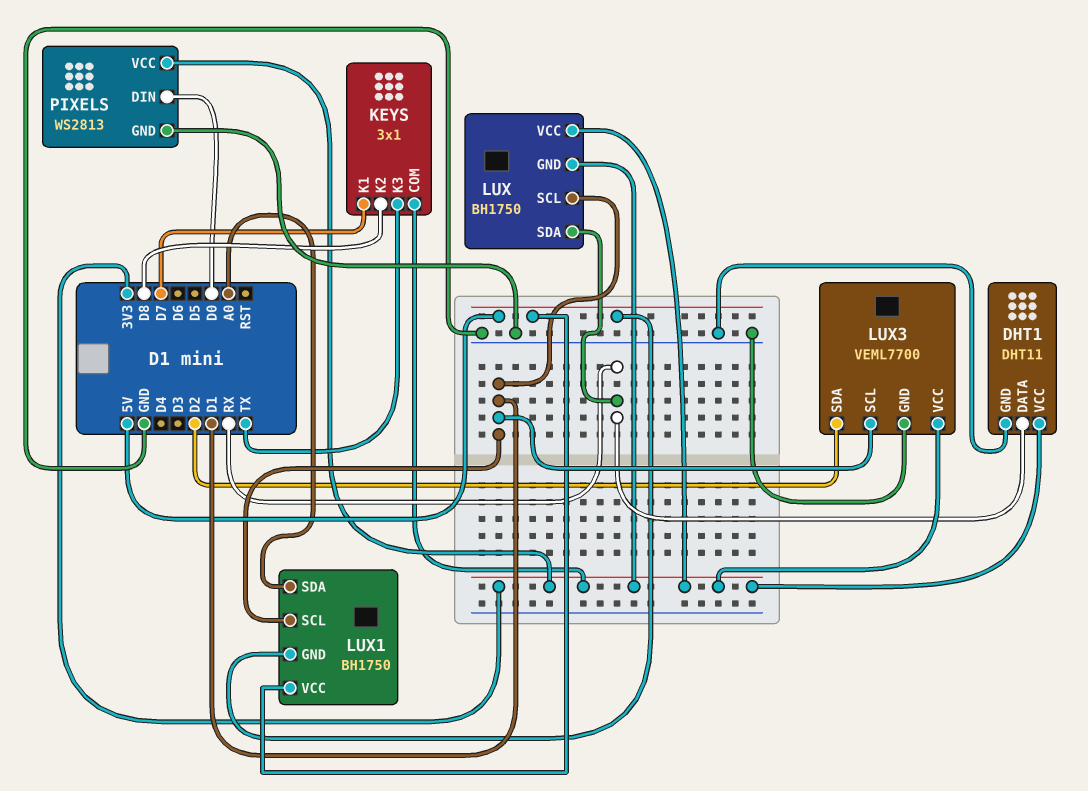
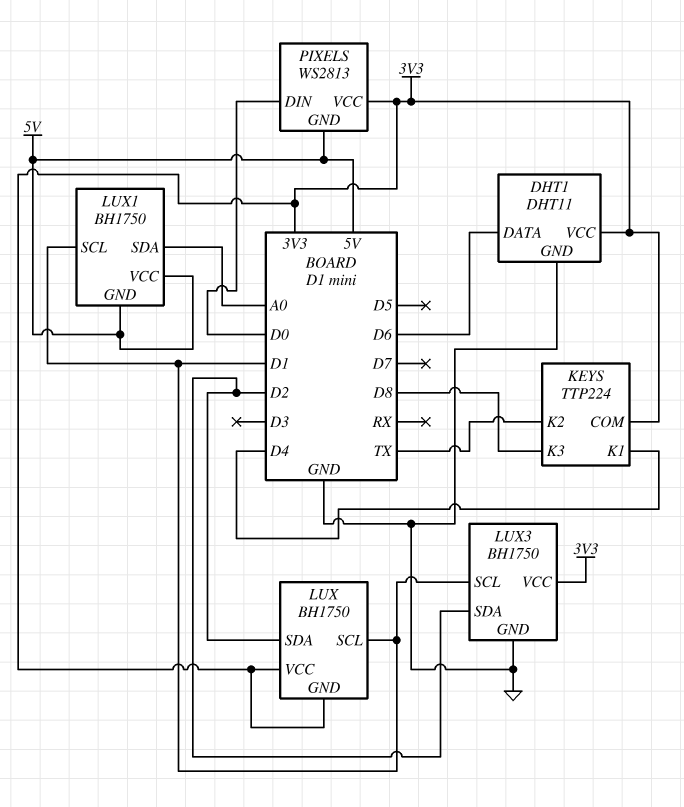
DHT1 pin DATA: RX -> D6
KEYS: 3x1 -> TTP224
KEYS pin K1: D7 -> D4
KEYS pin K2: D8 -> TX
KEYS pin K3: TX -> D8
LUX pin SDA: RX -> D2
LUX3: VEML7700 -> BH1750
PIXELS pin GND: GND -> 5V

